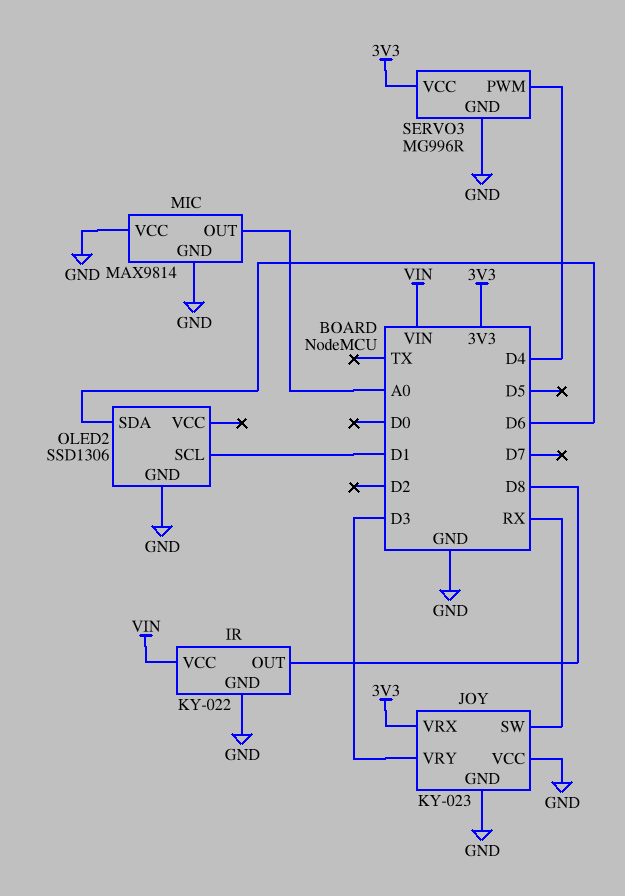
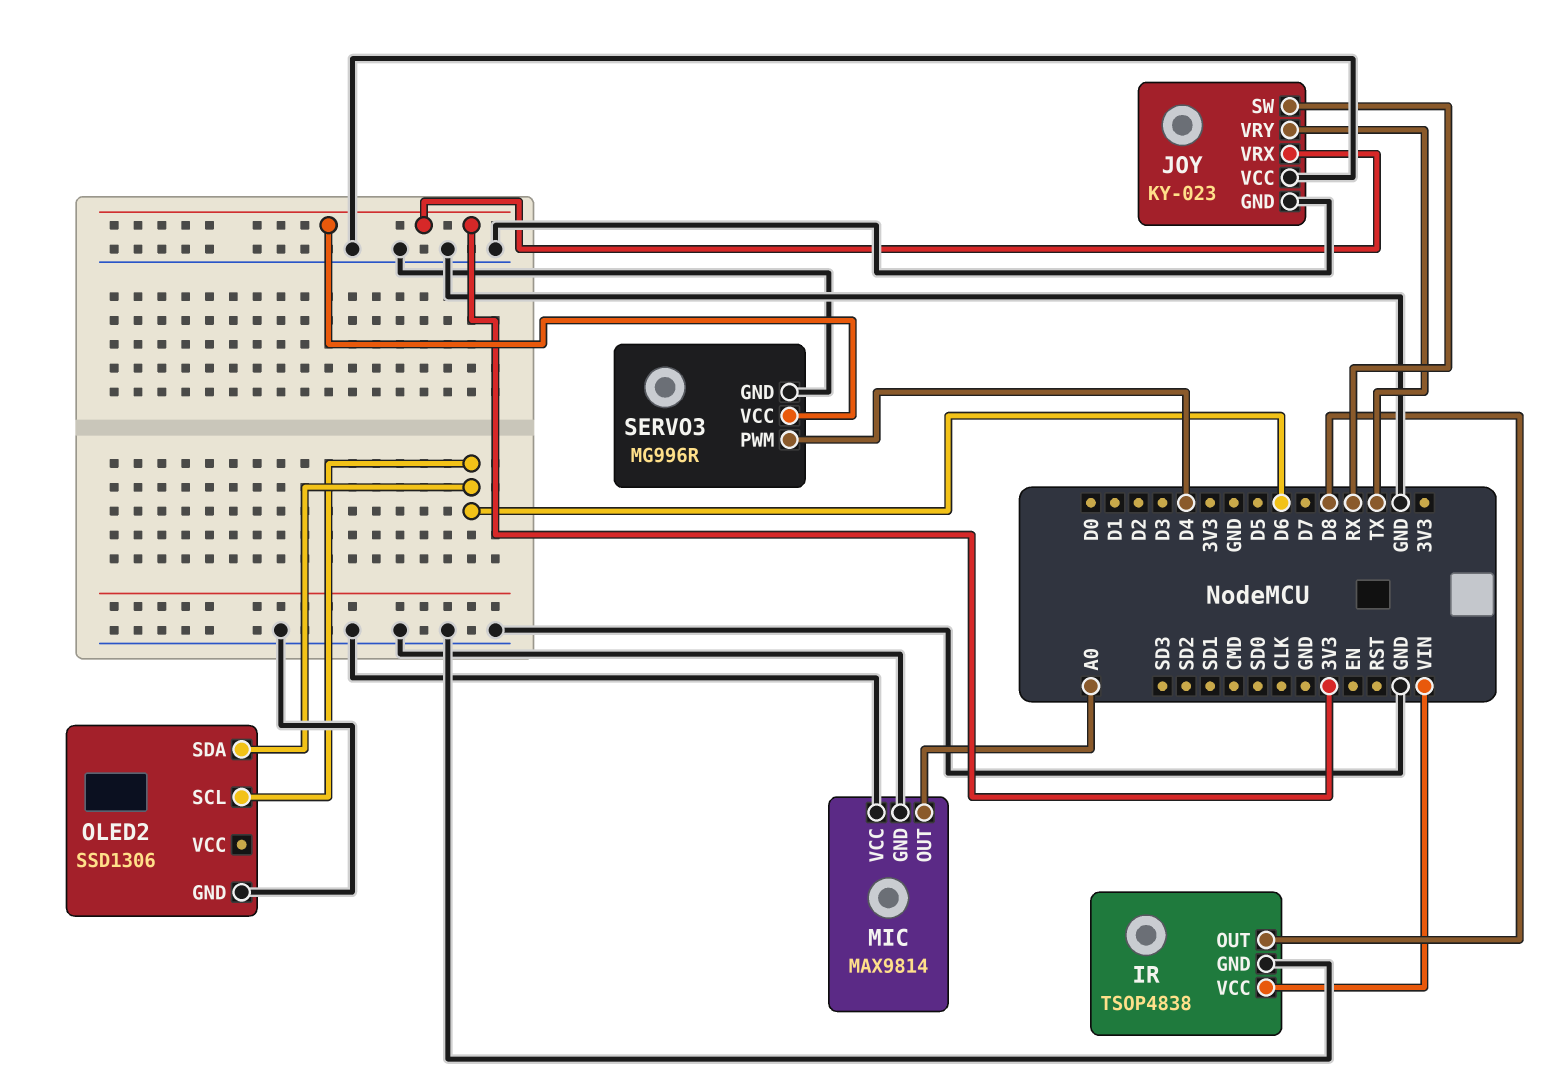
IR: KY-022 -> TSOP4838
JOY pin VRY: D3 -> TX
OLED2 pin SCL: D1 -> D6

